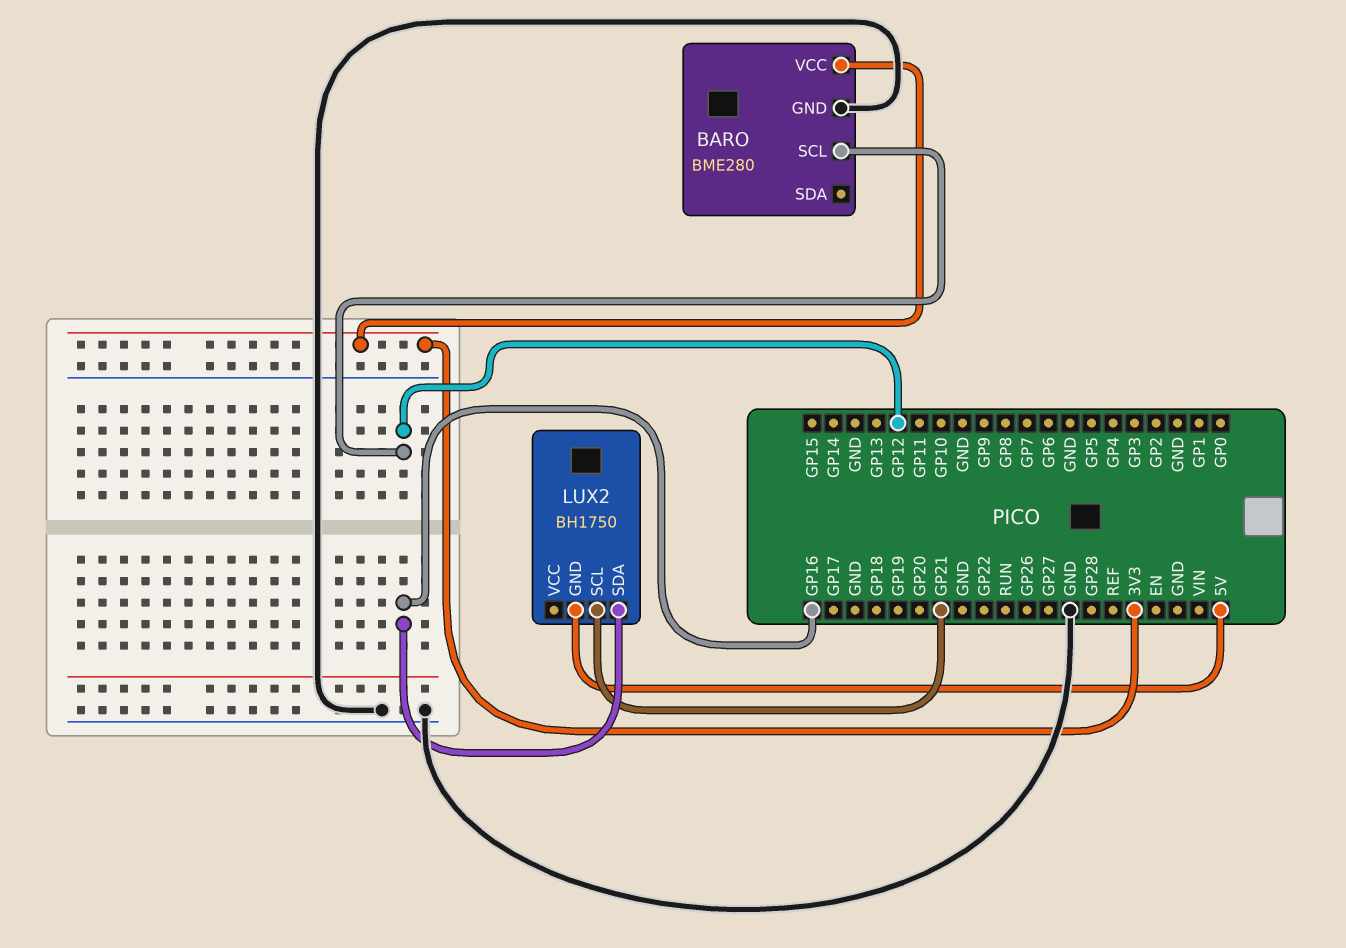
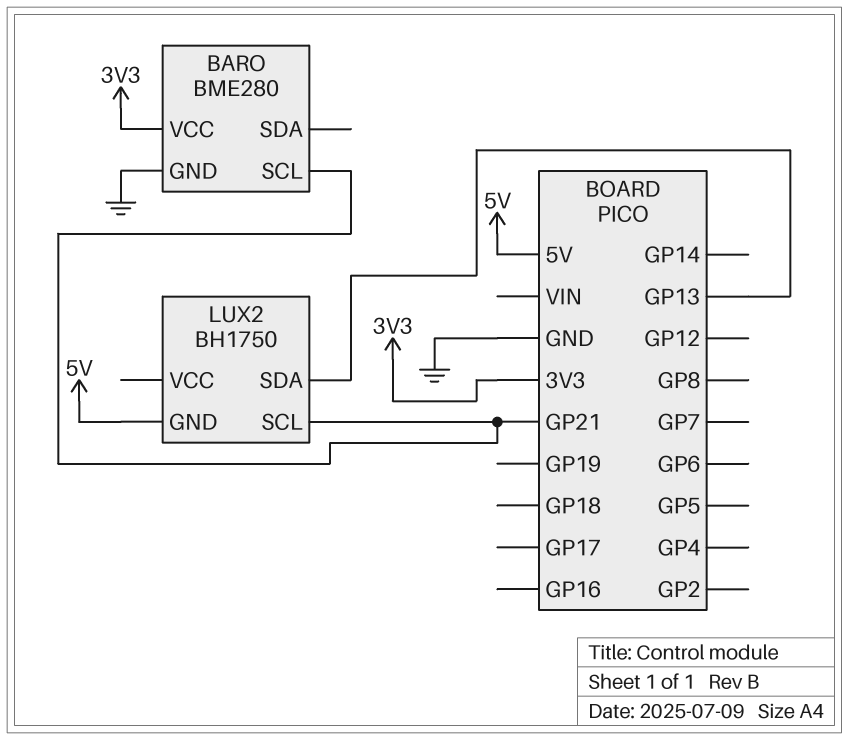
BARO pin SCL: GP12 -> GP21
LUX2 pin SDA: GP16 -> GP13

